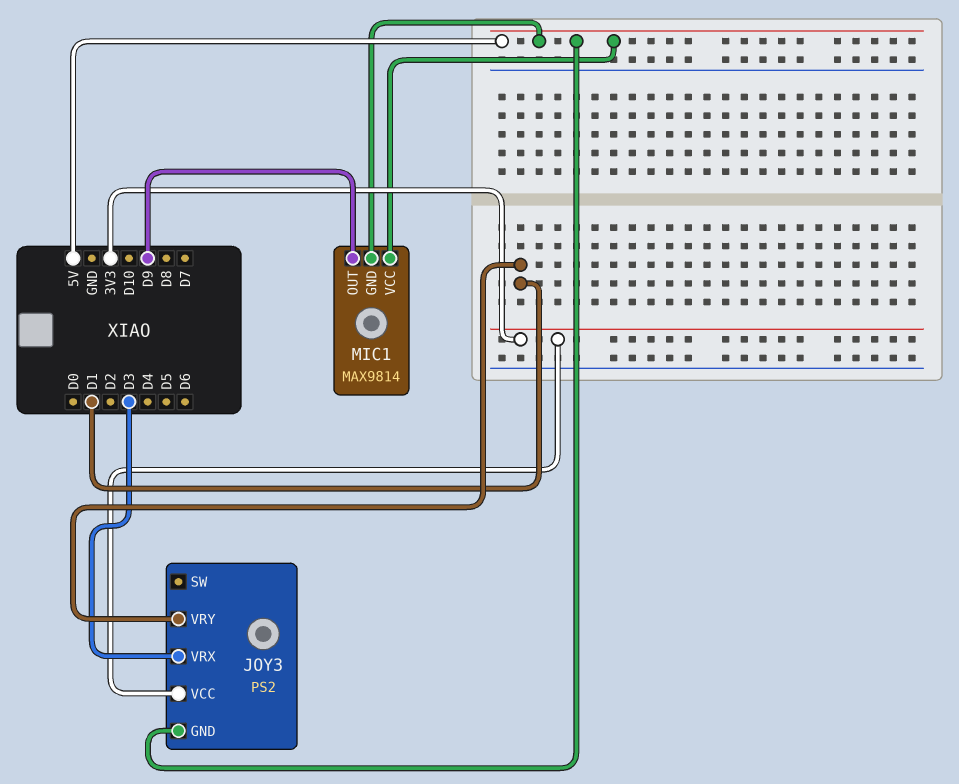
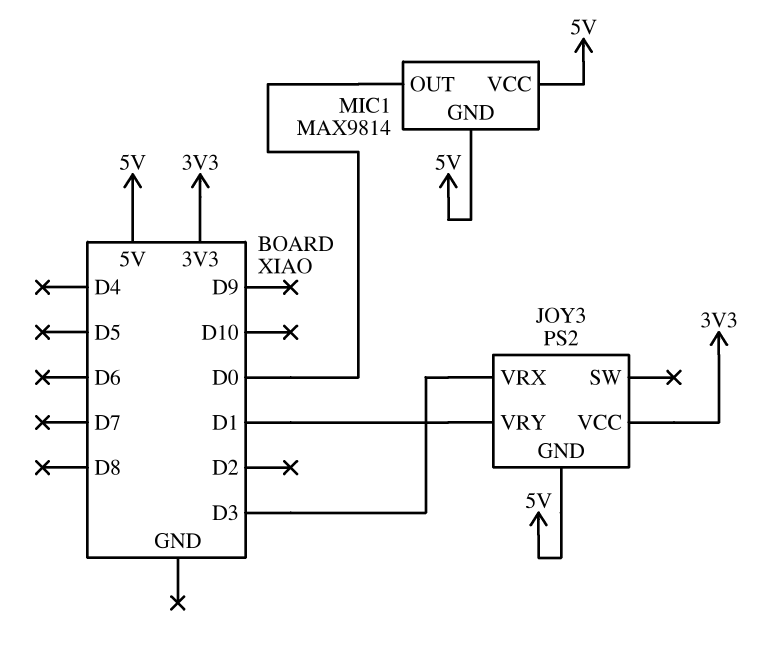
MIC1 pin OUT: D9 -> D0

